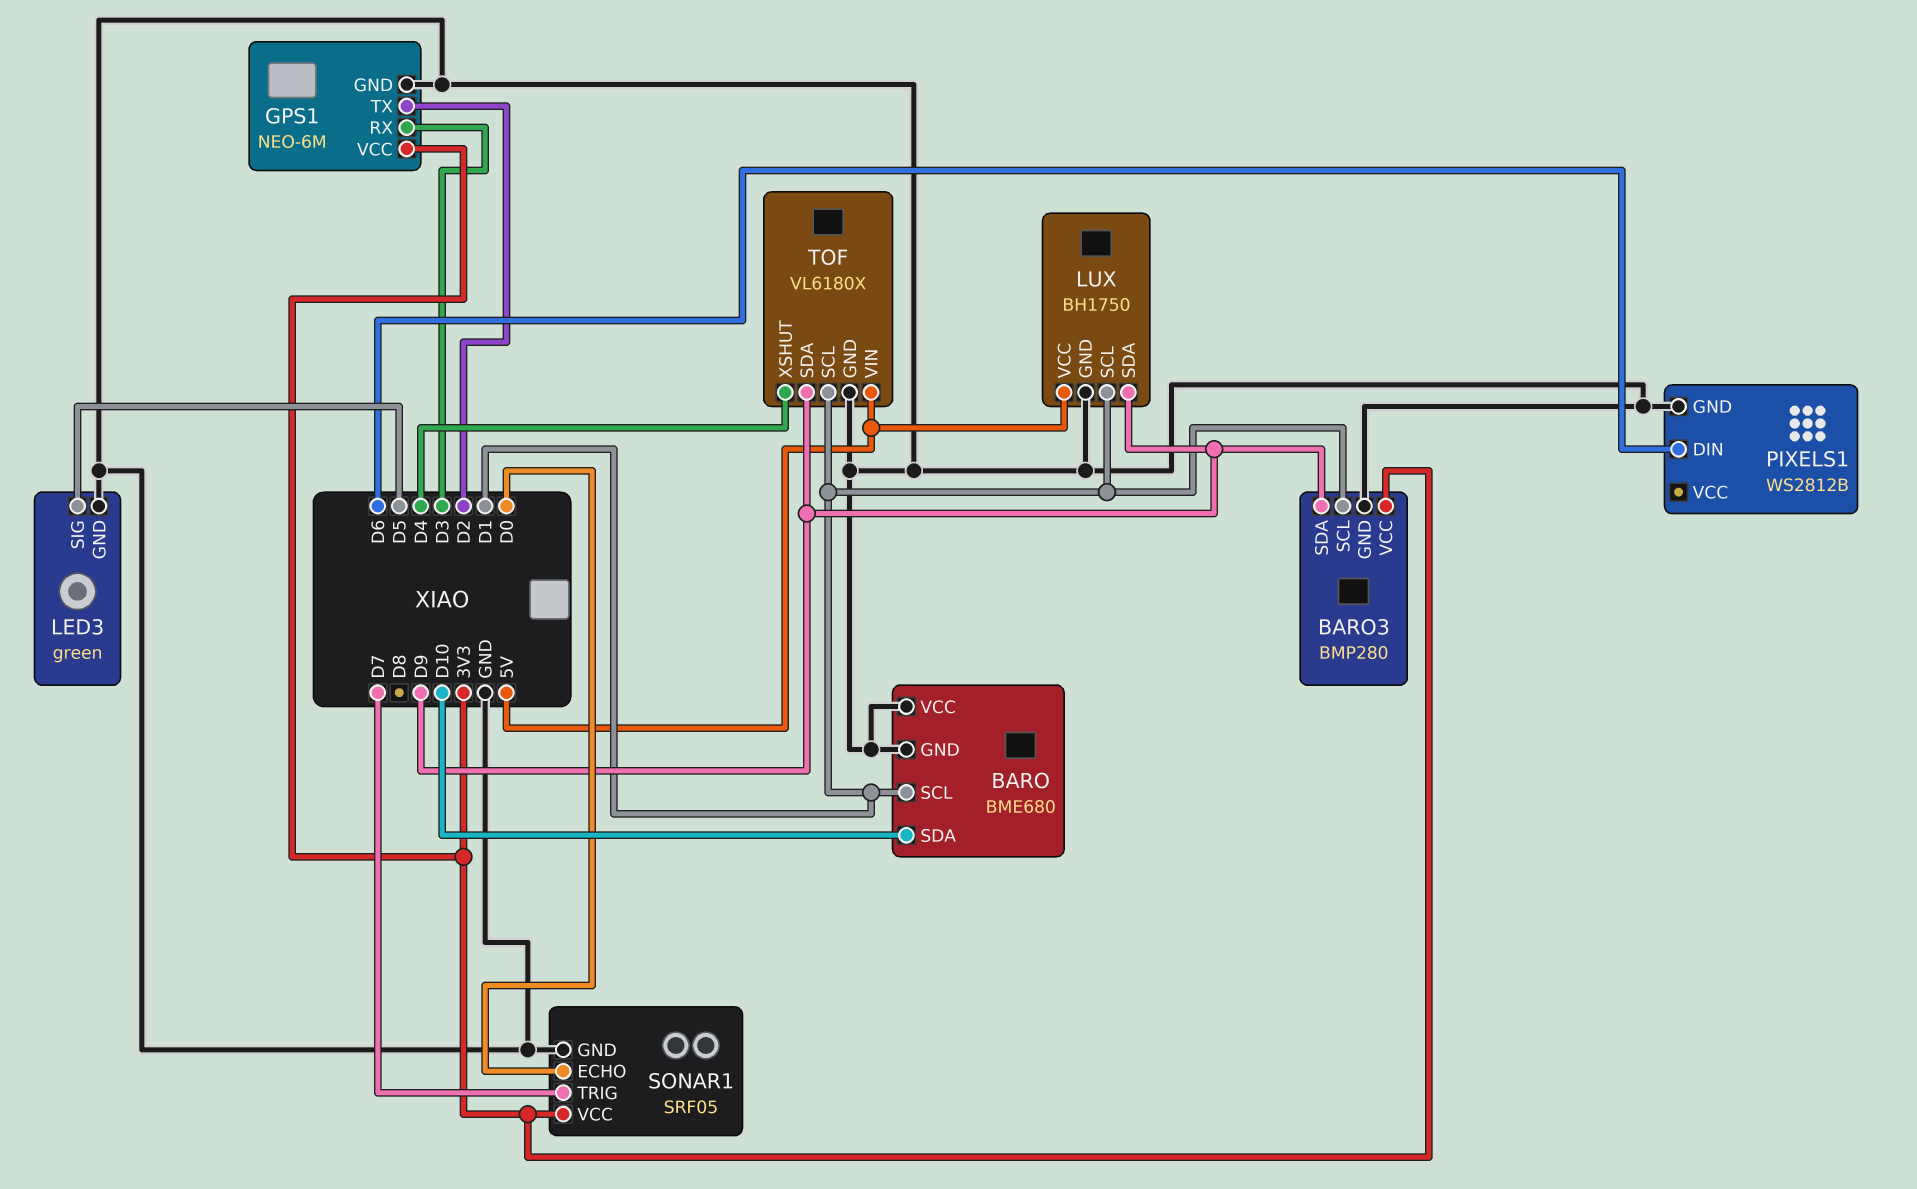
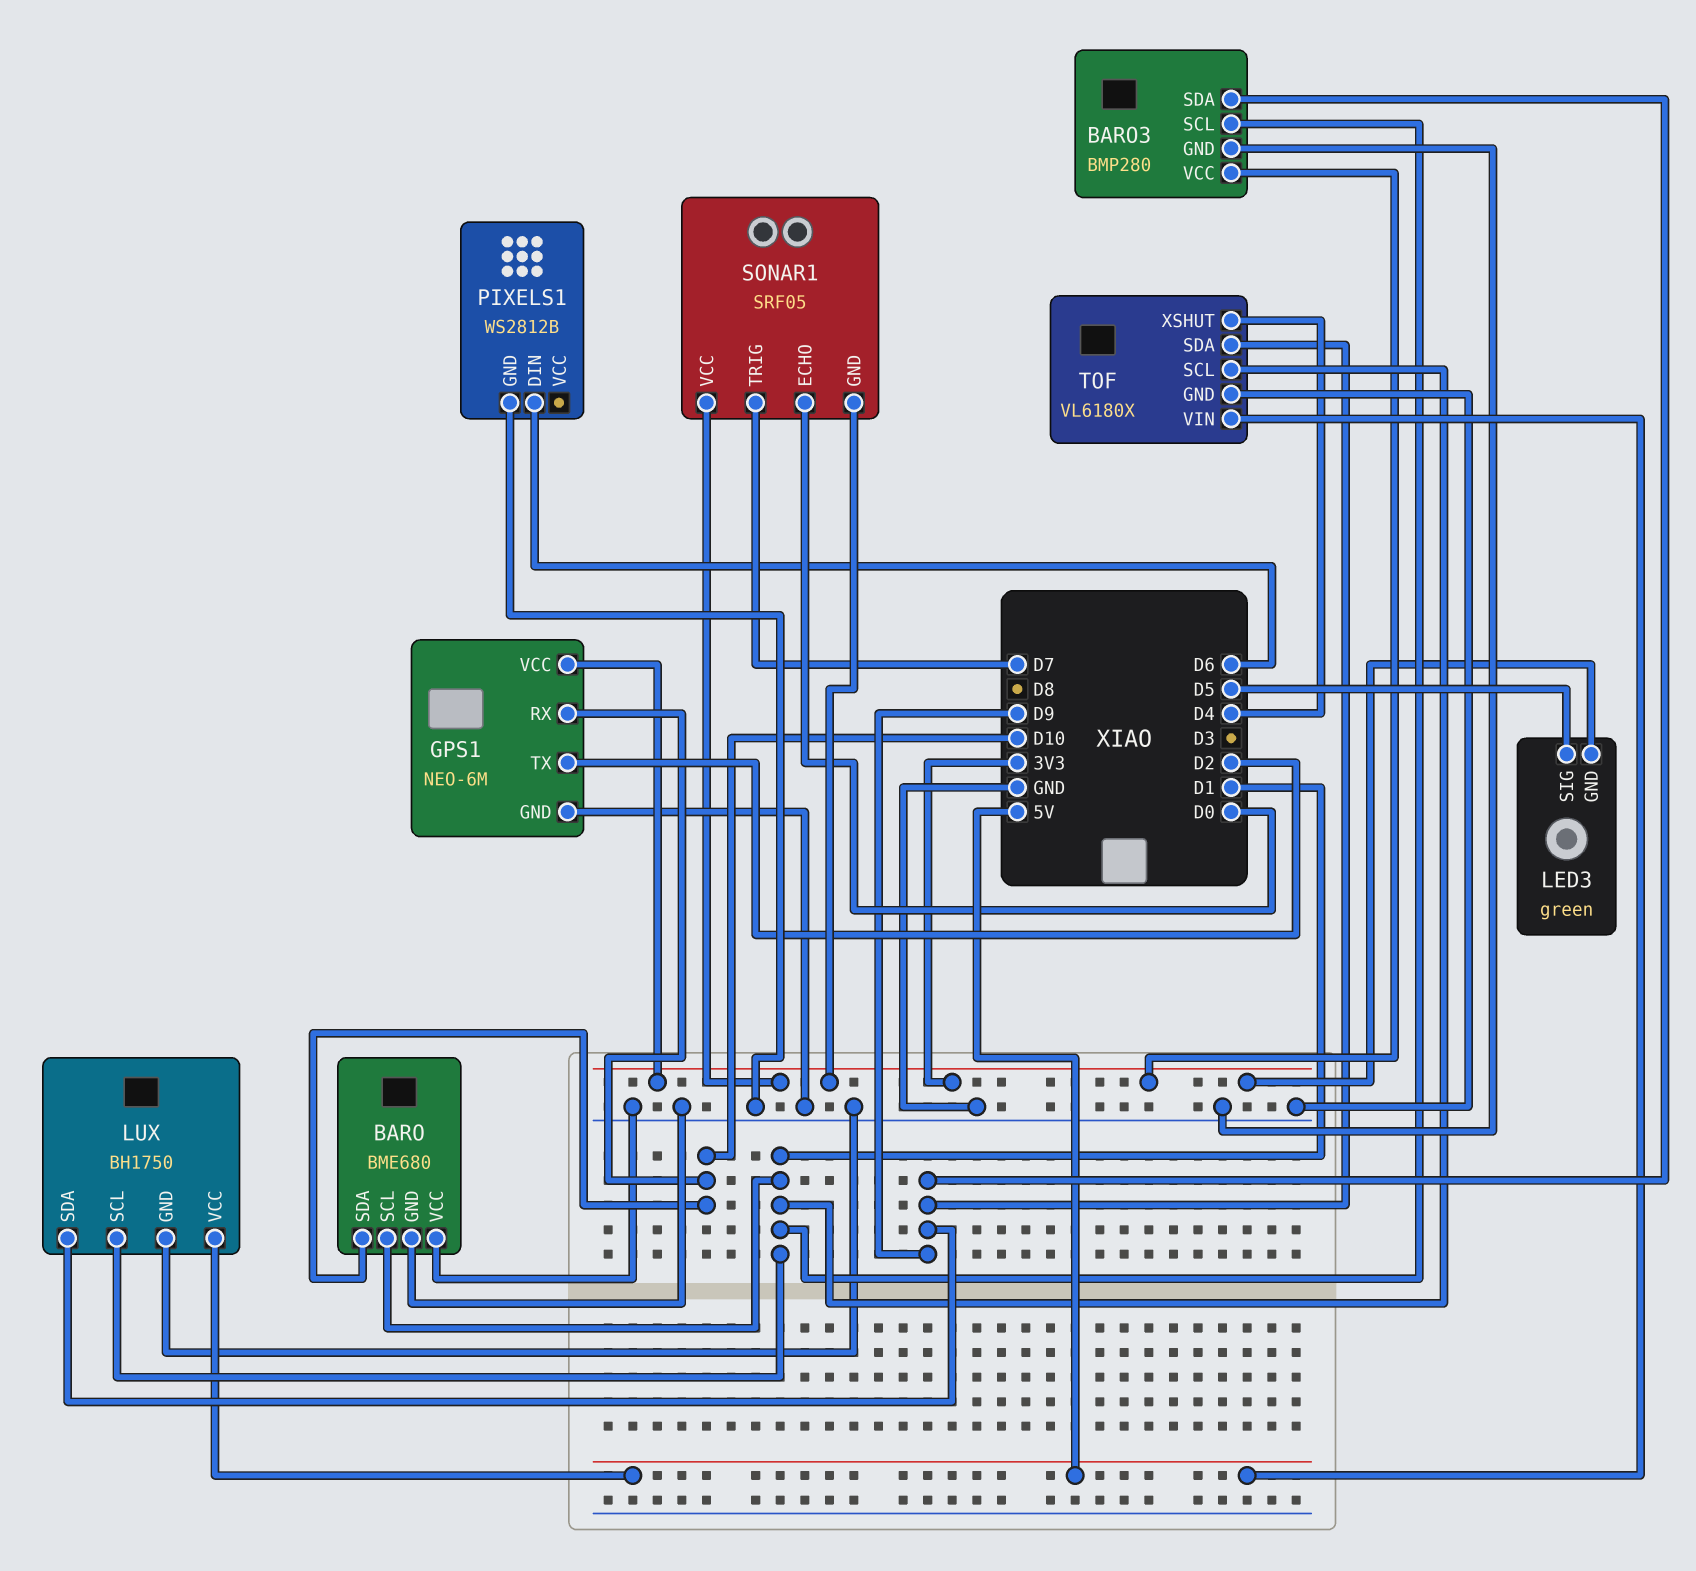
GPS1 pin RX: D3 -> D10
LED3 pin GND: GND -> 3V3
SONAR1 pin GND: GND -> 3V3

